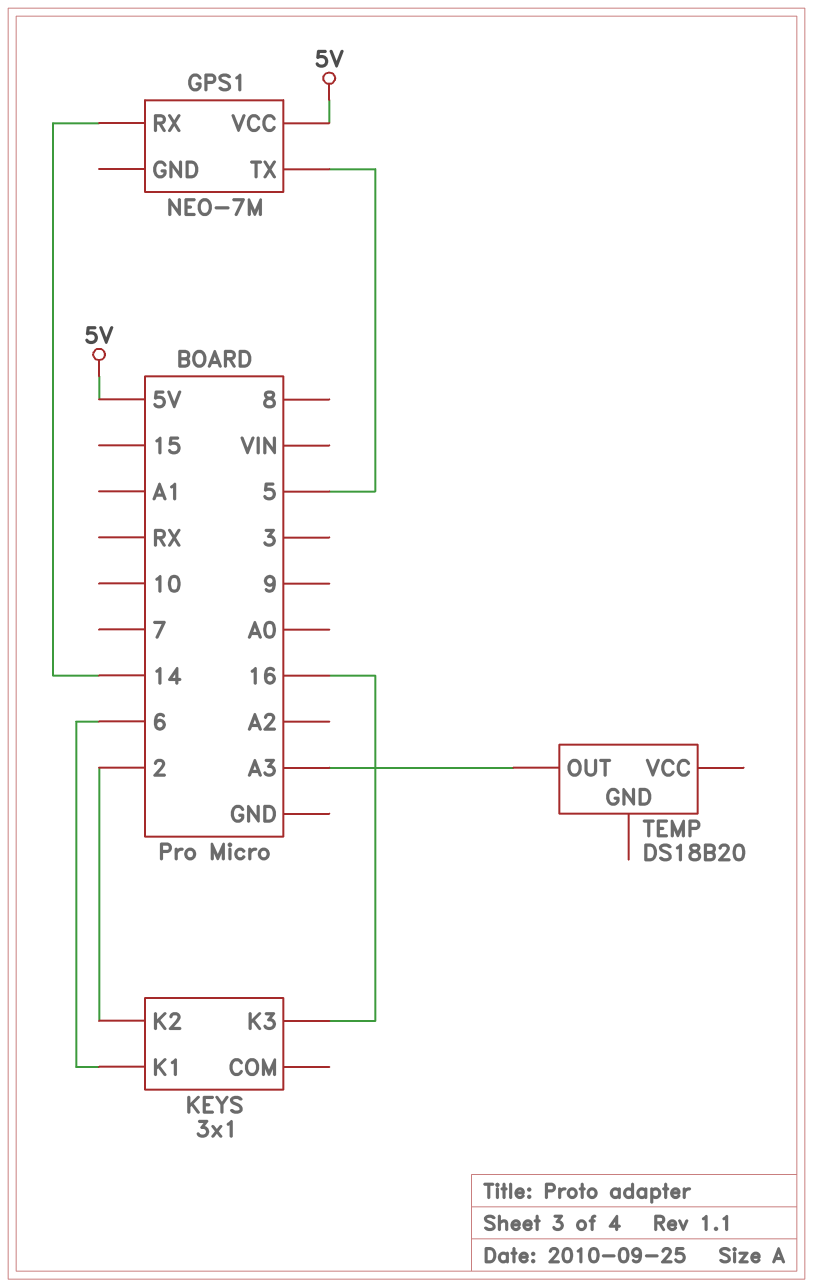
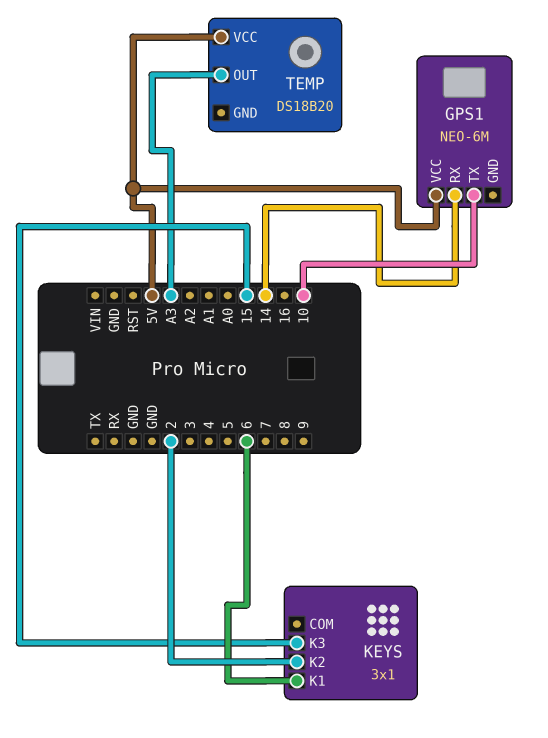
GPS1: NEO-7M -> NEO-6M
GPS1 pin TX: 5 -> 10
KEYS pin K3: 16 -> 15
TEMP pin VCC: none -> 5V

